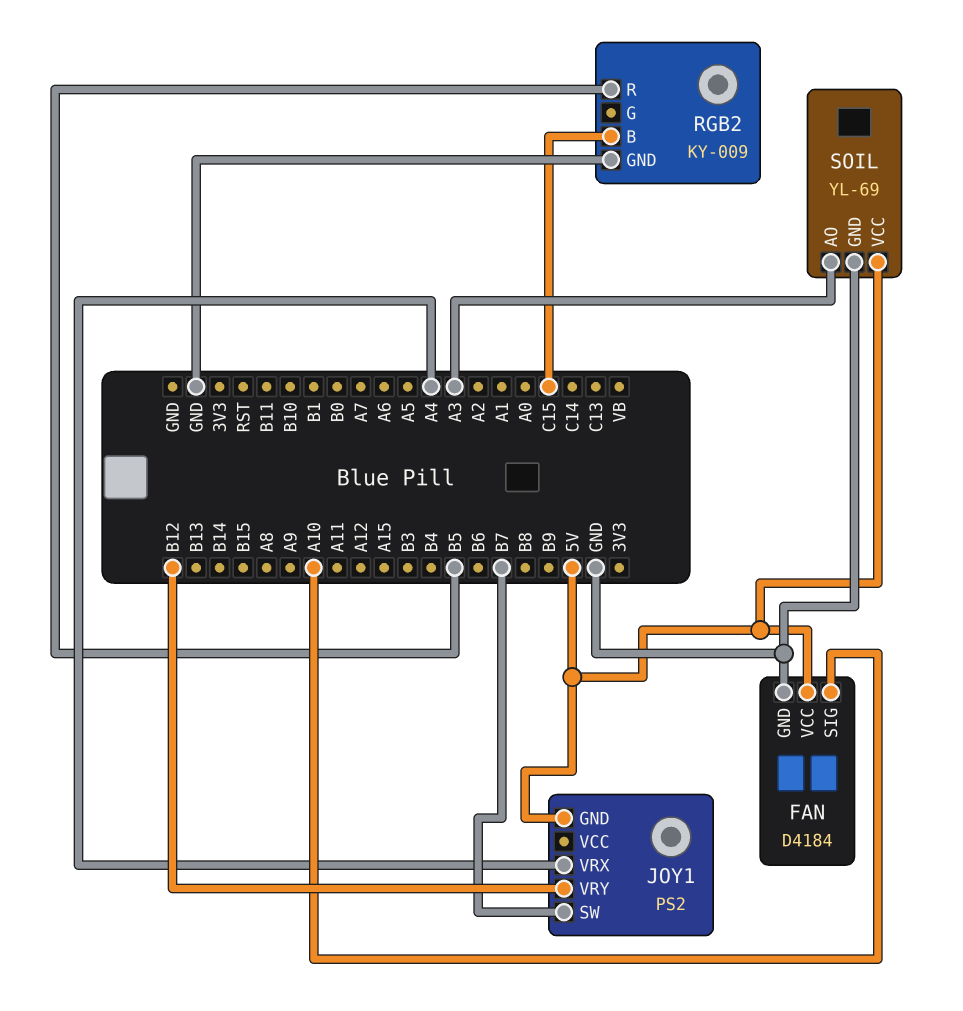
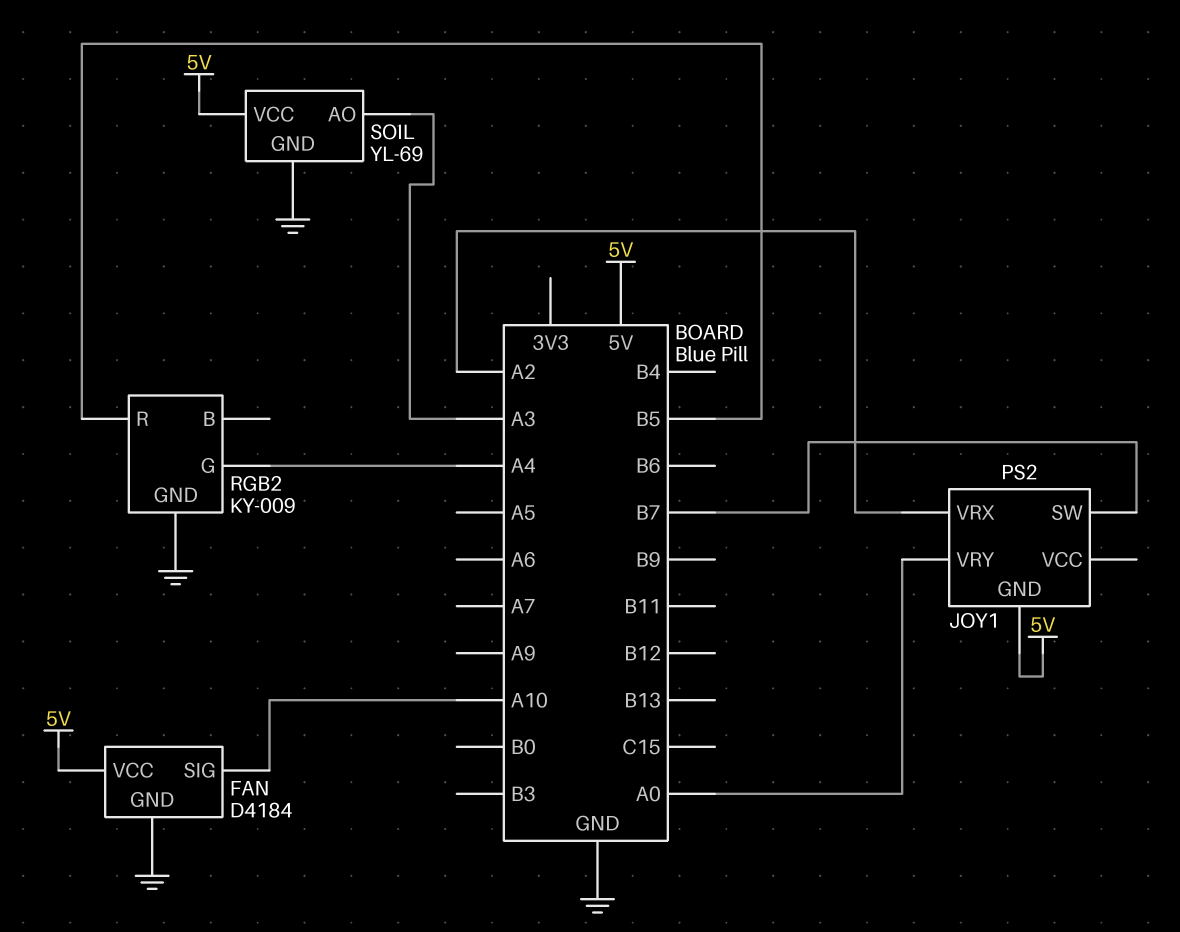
JOY1 pin VRX: A4 -> A2
JOY1 pin VRY: B12 -> A0
RGB2 pin B: C15 -> none
RGB2 pin G: none -> A4

